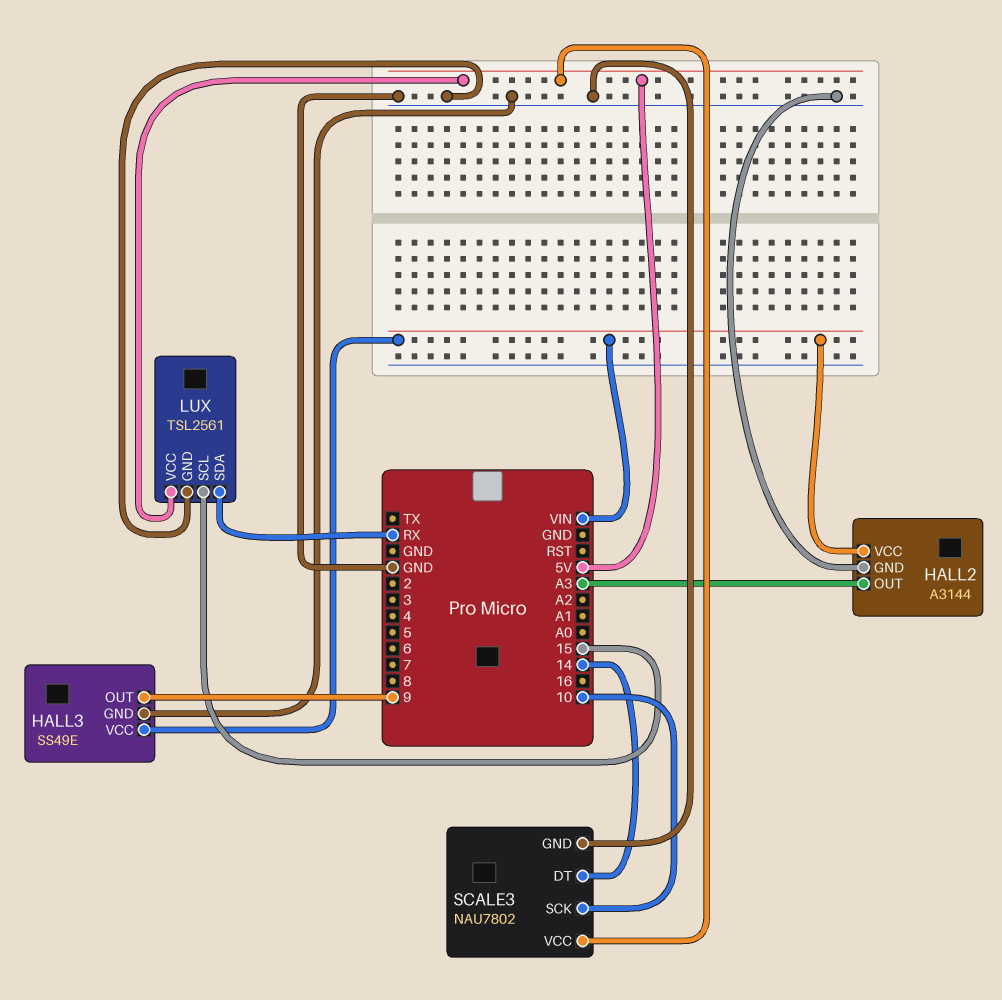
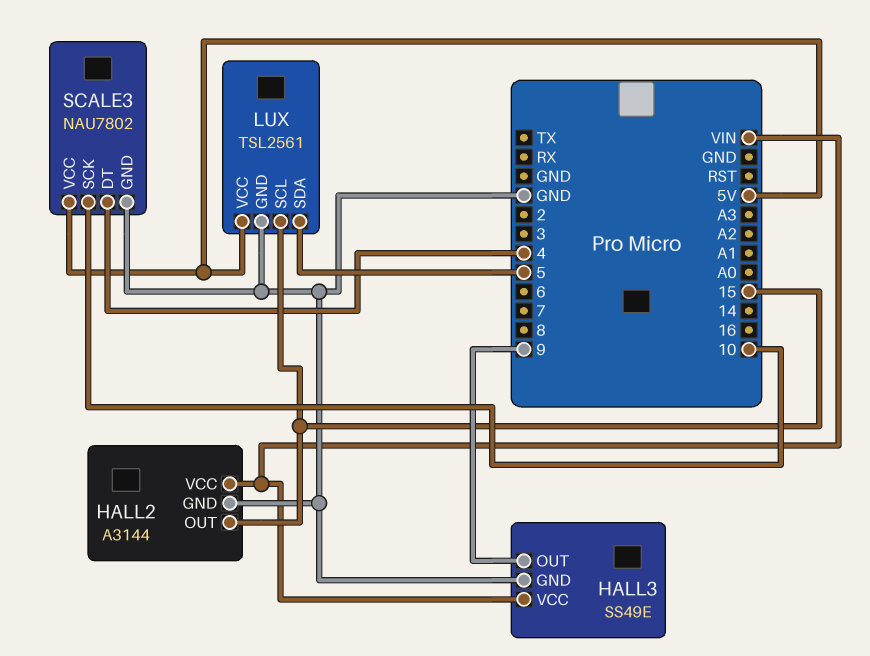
HALL2 pin OUT: A3 -> 15
LUX pin SDA: RX -> 5
SCALE3 pin DT: 14 -> 4

